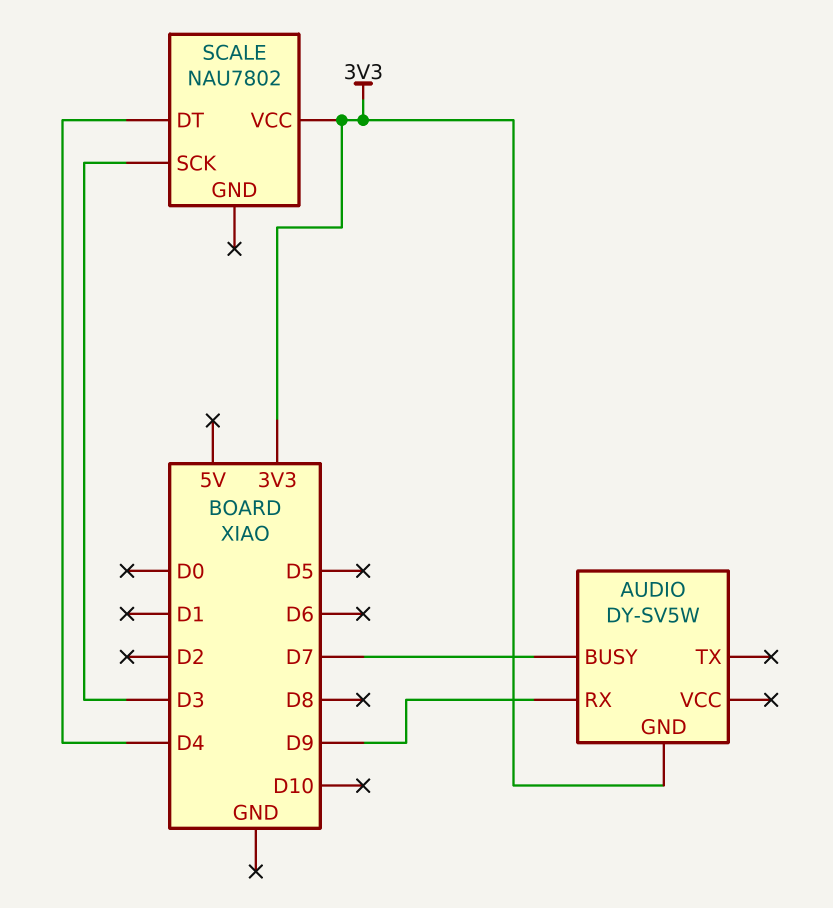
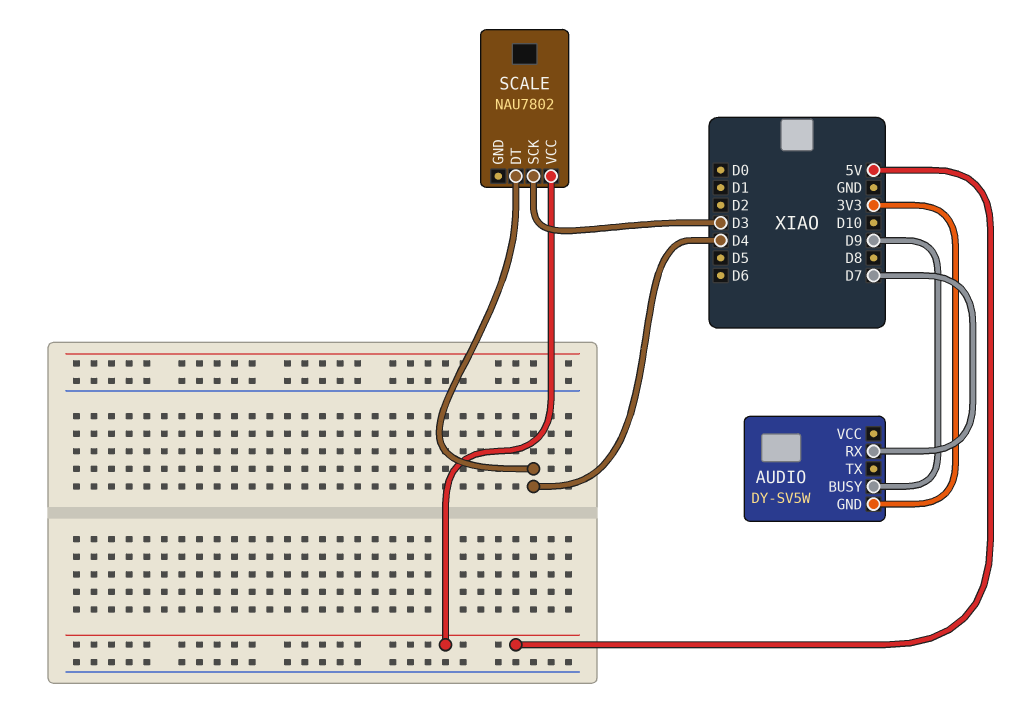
AUDIO pin BUSY: D7 -> D9
AUDIO pin RX: D9 -> D7
SCALE pin VCC: 3V3 -> 5V

